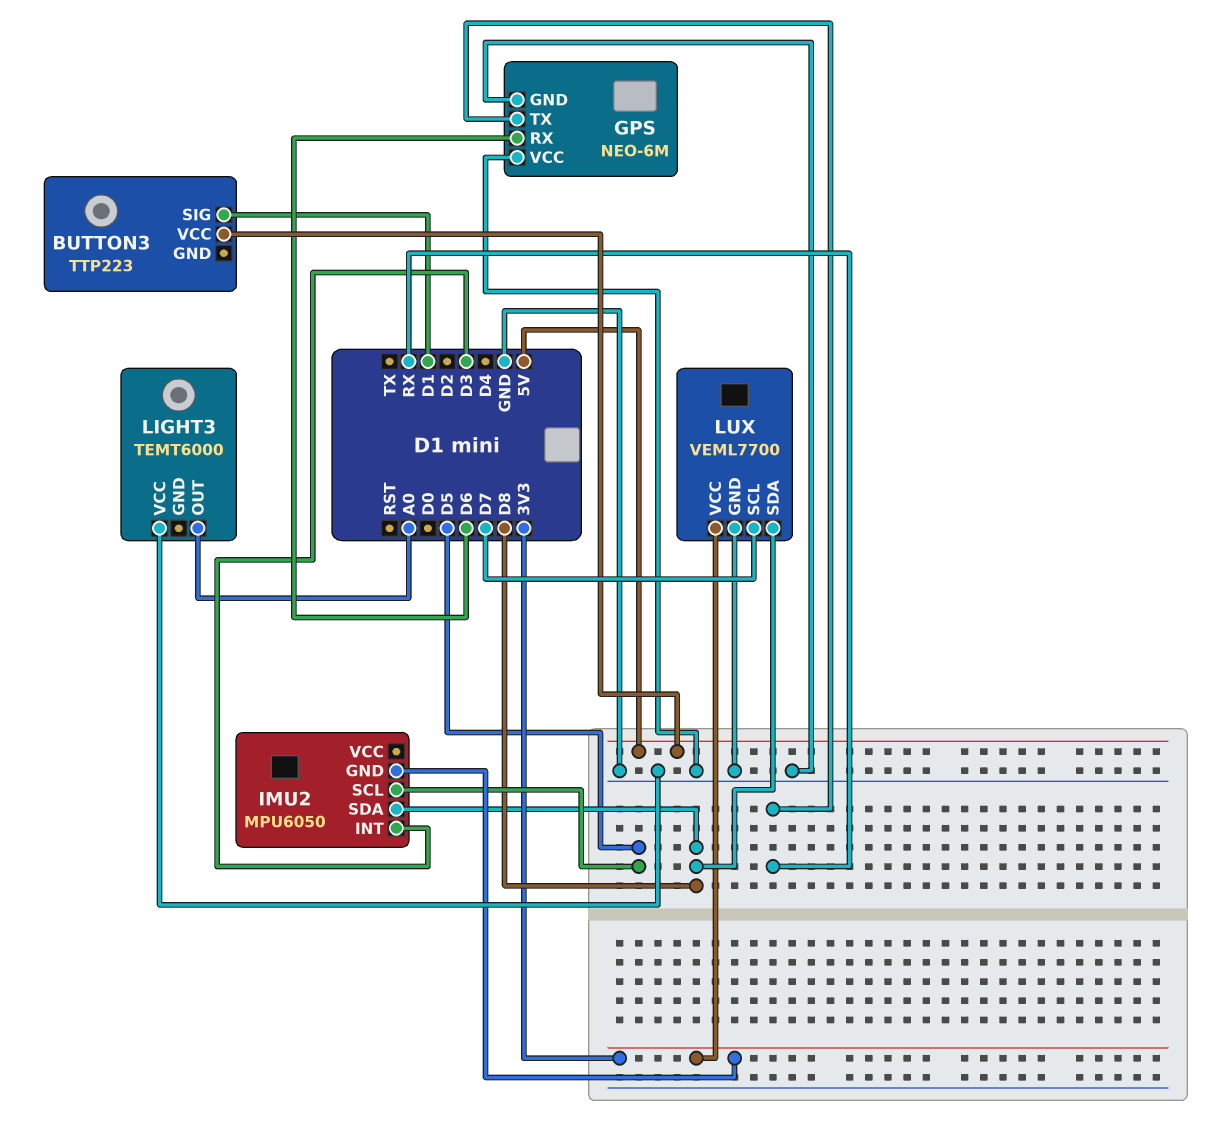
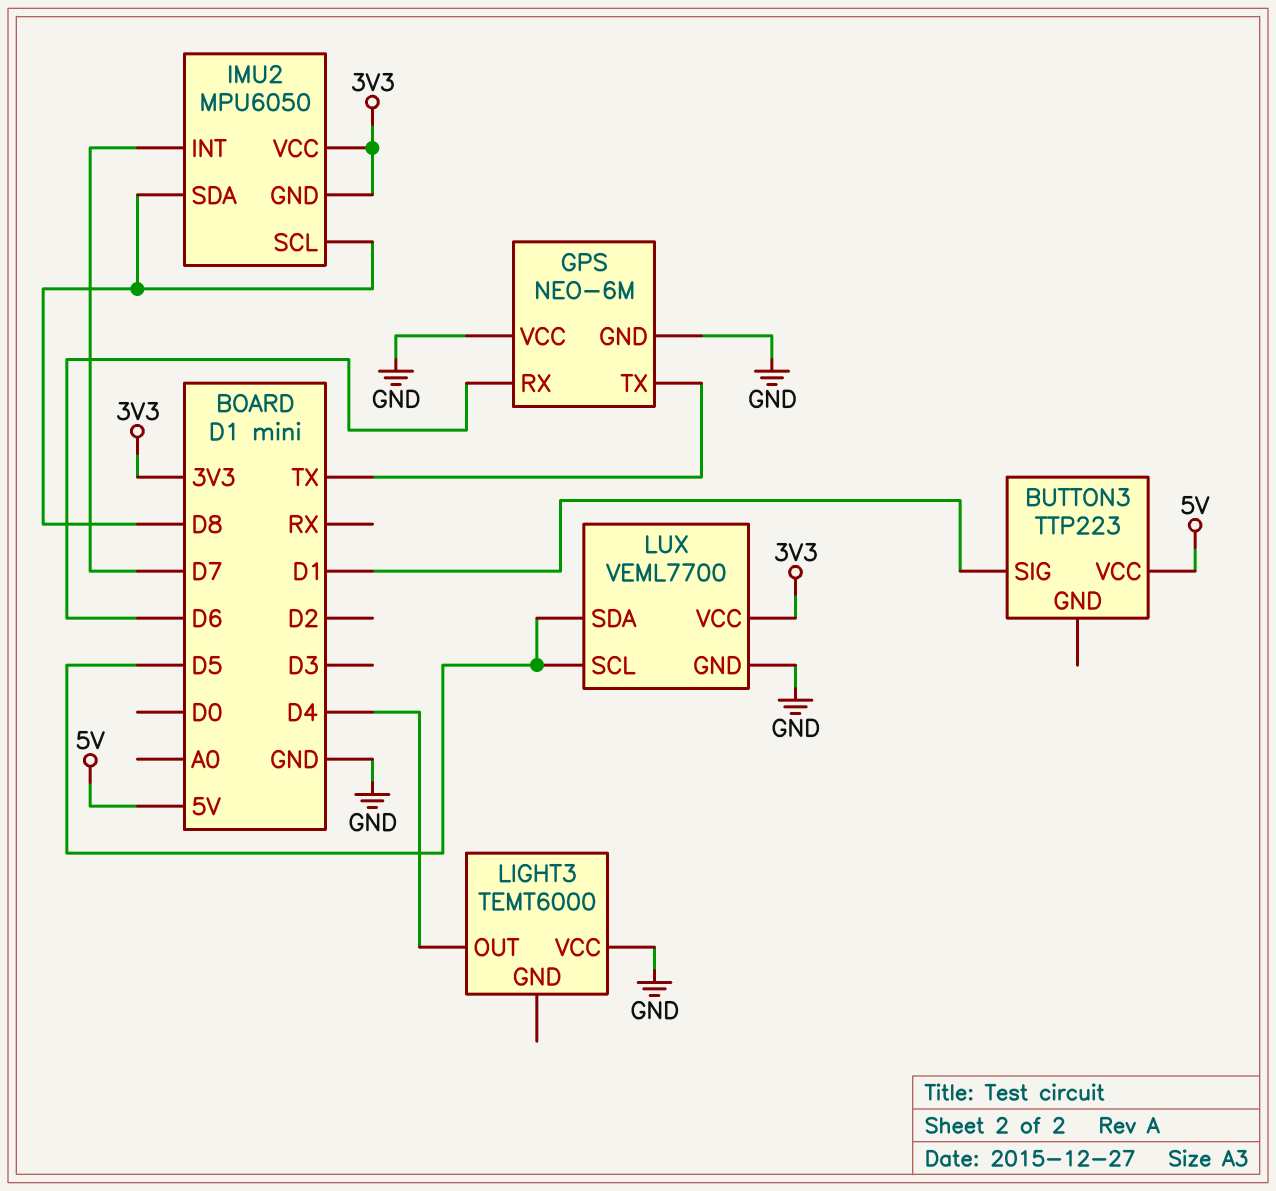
GPS pin TX: RX -> TX
IMU2 pin INT: D3 -> D7
IMU2 pin SCL: D5 -> D8
IMU2 pin VCC: none -> 3V3
LIGHT3 pin OUT: A0 -> D4
LUX pin SCL: D7 -> D5
LUX pin SDA: D8 -> D5

